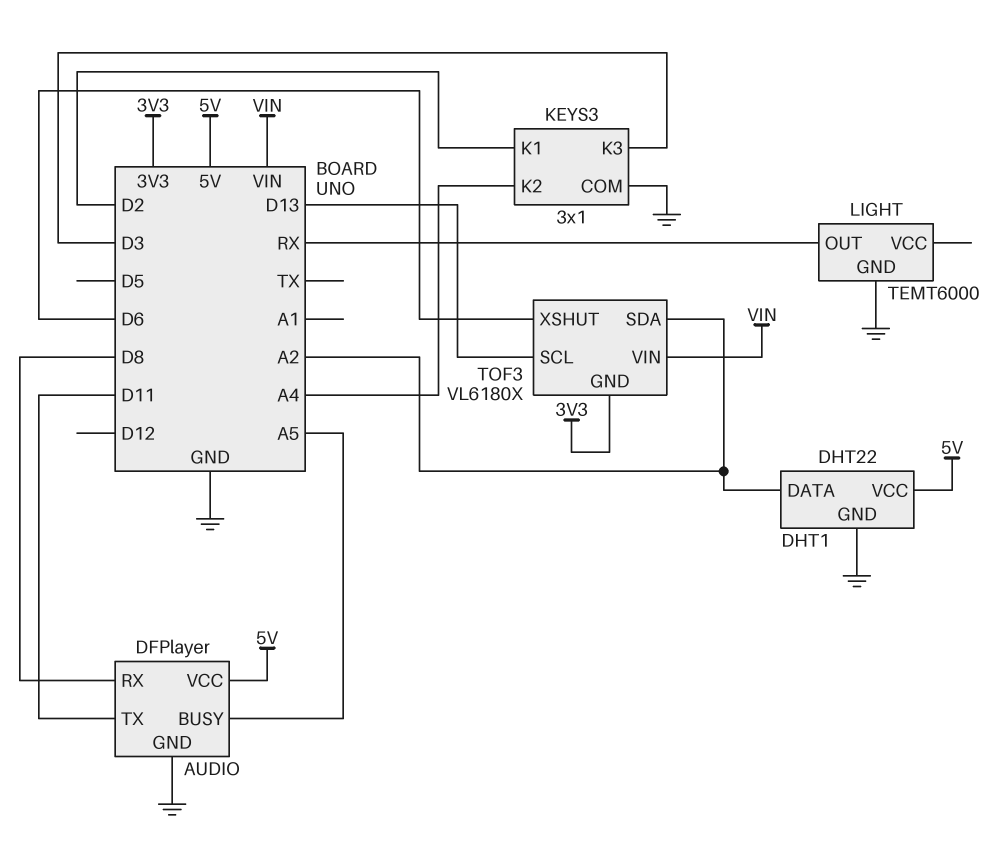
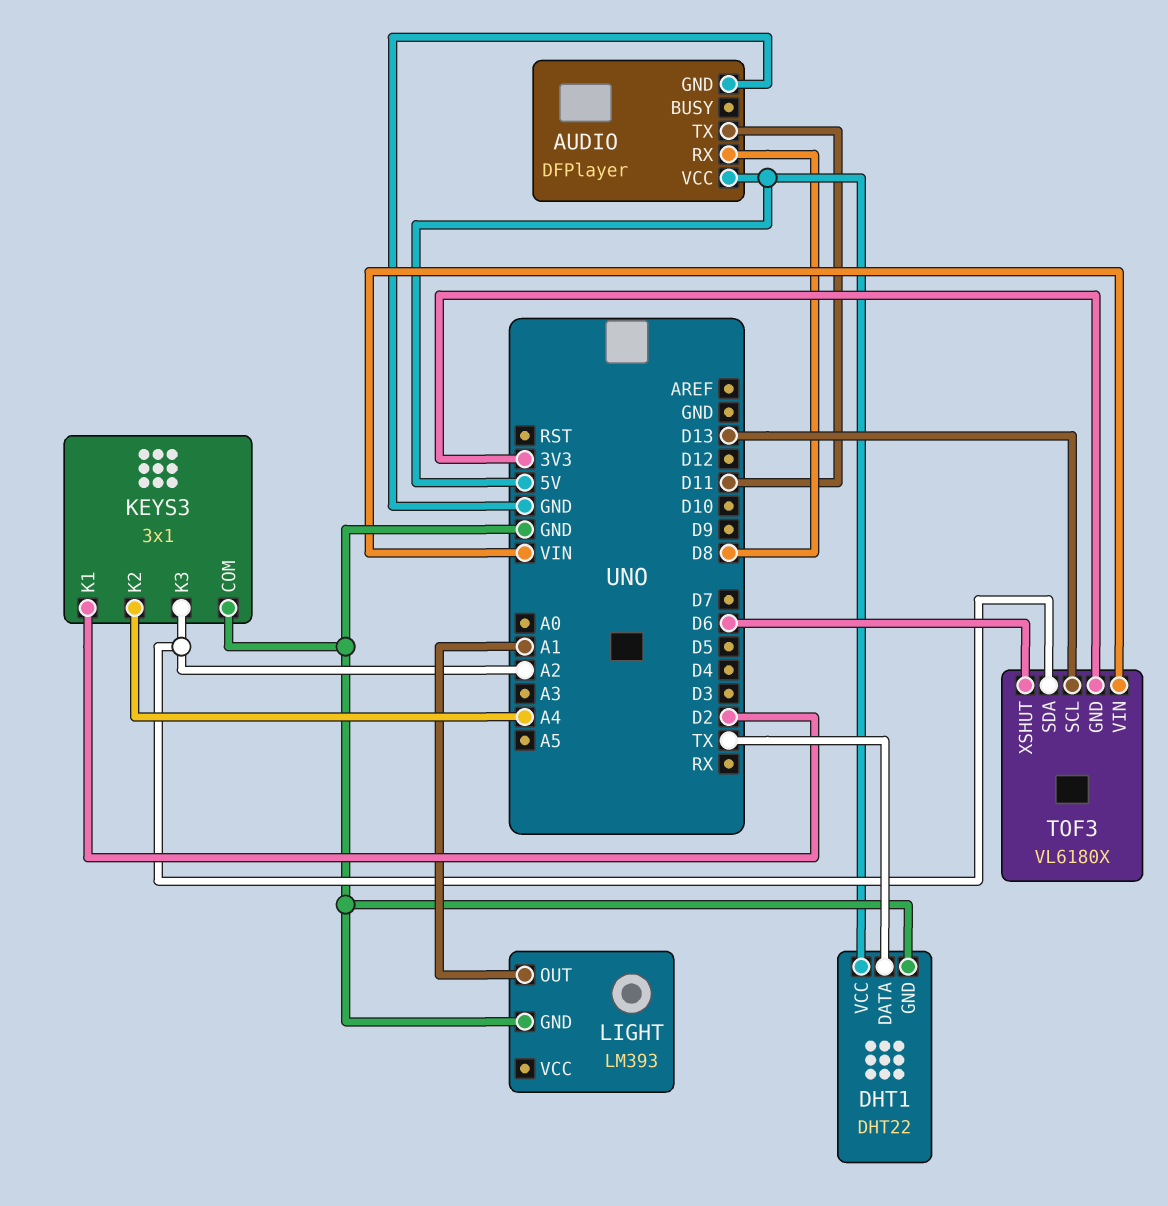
AUDIO pin BUSY: A5 -> none
DHT1 pin DATA: A2 -> TX
KEYS3 pin K3: D3 -> A2
LIGHT: TEMT6000 -> LM393
LIGHT pin OUT: RX -> A1

